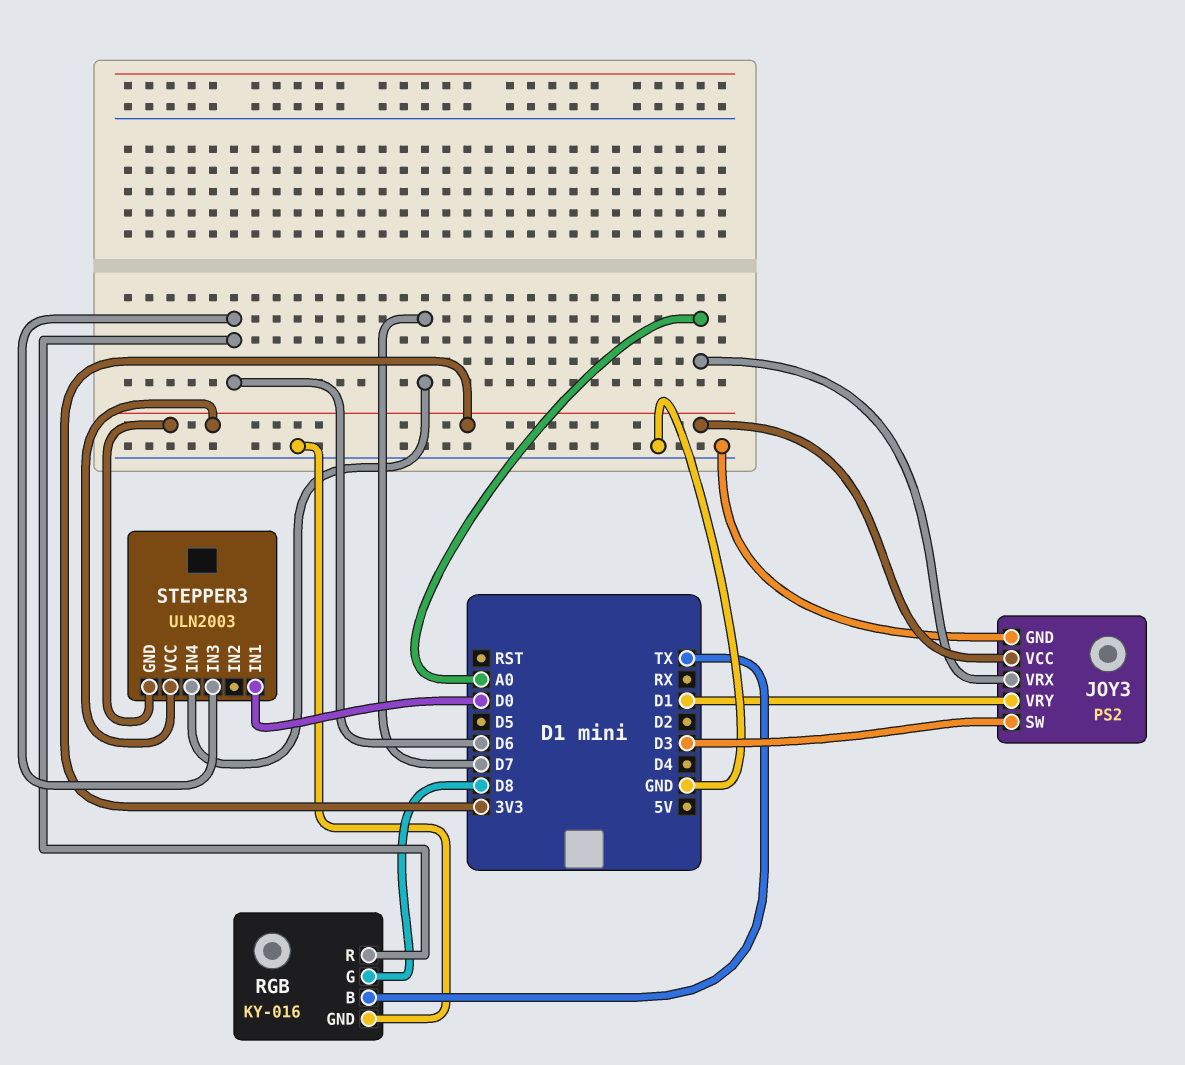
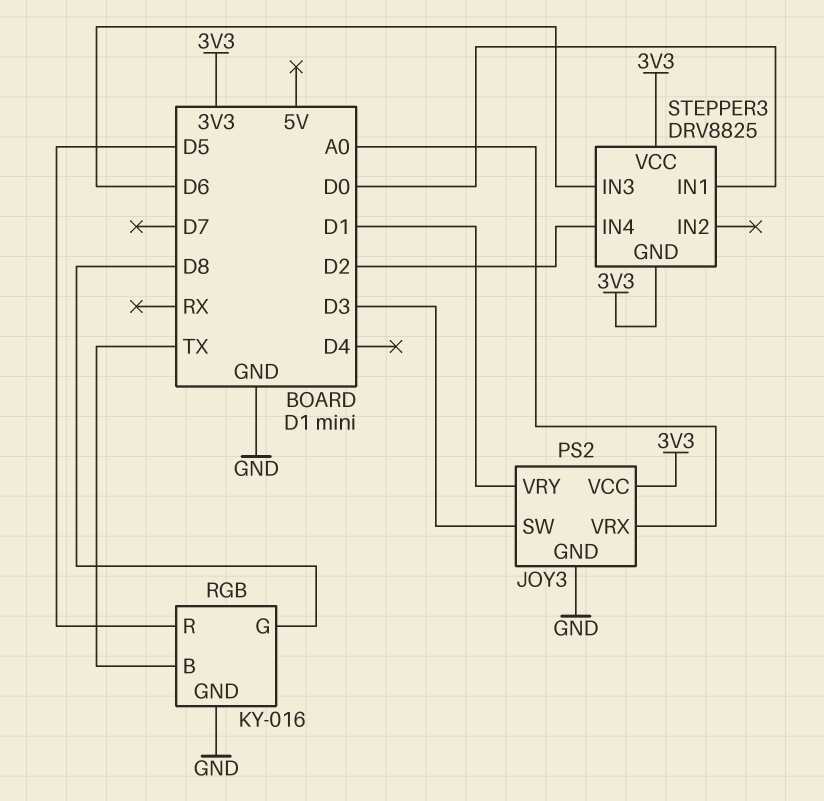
RGB pin R: D6 -> D5
STEPPER3: ULN2003 -> DRV8825
STEPPER3 pin IN4: D7 -> D2

